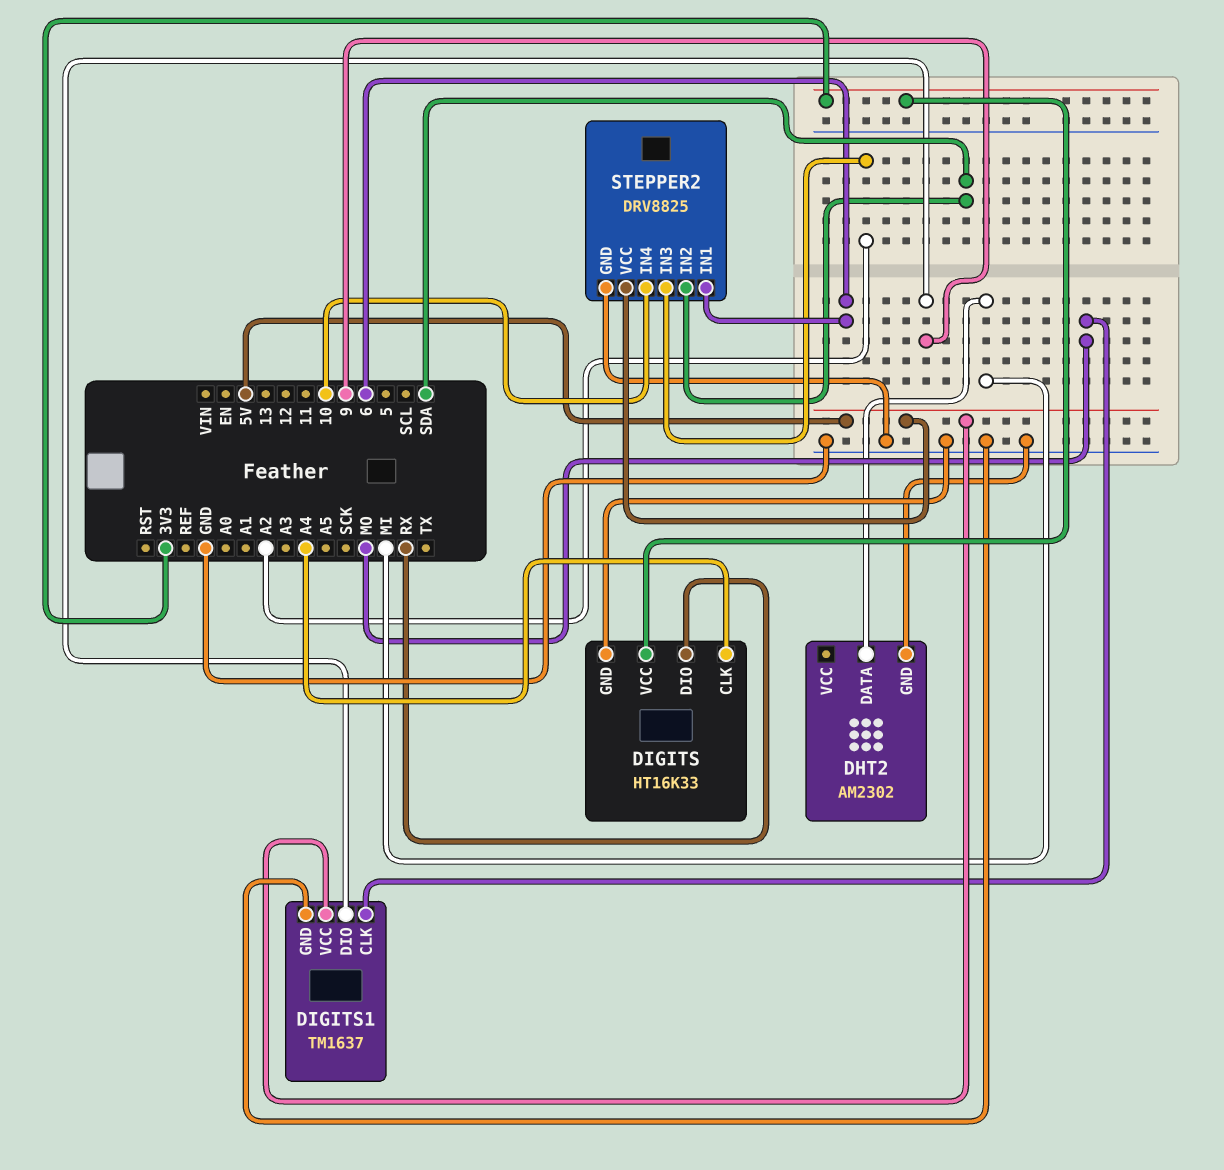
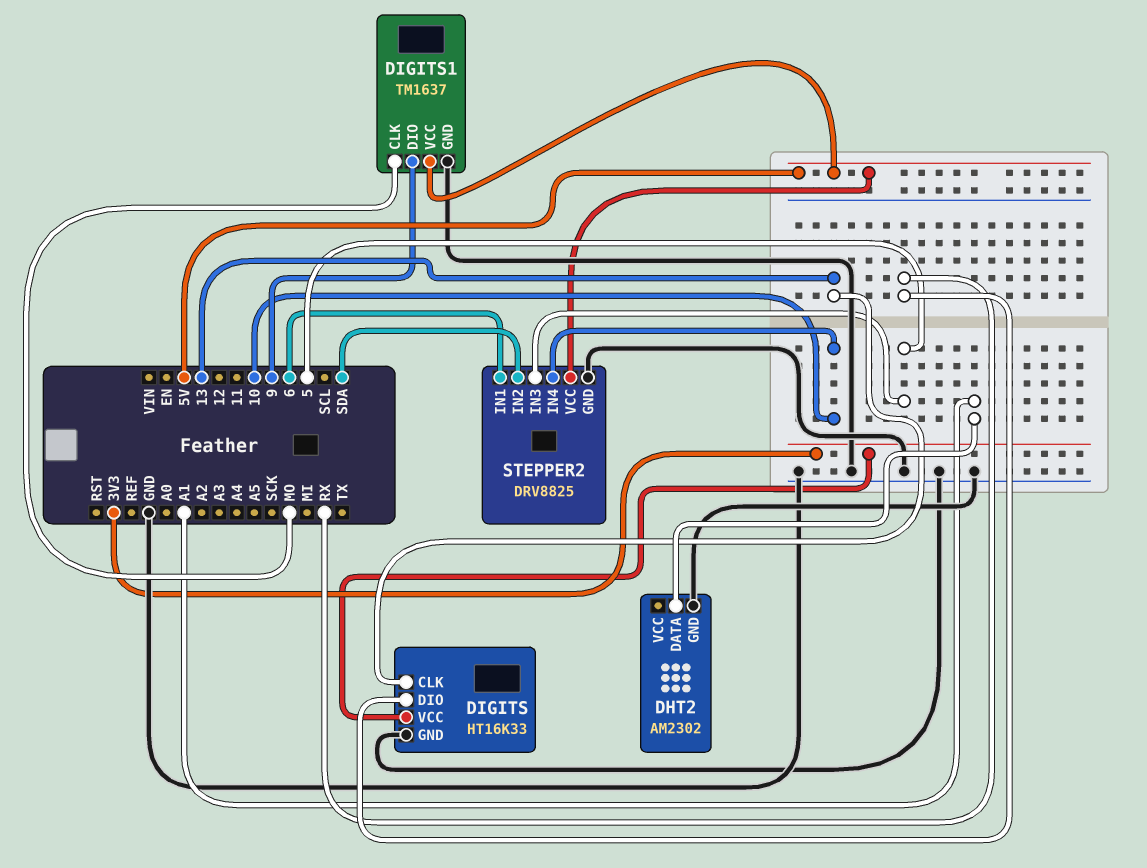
DHT2 pin DATA: MI -> A1
DIGITS pin CLK: A4 -> 13
STEPPER2 pin IN3: A2 -> 5

